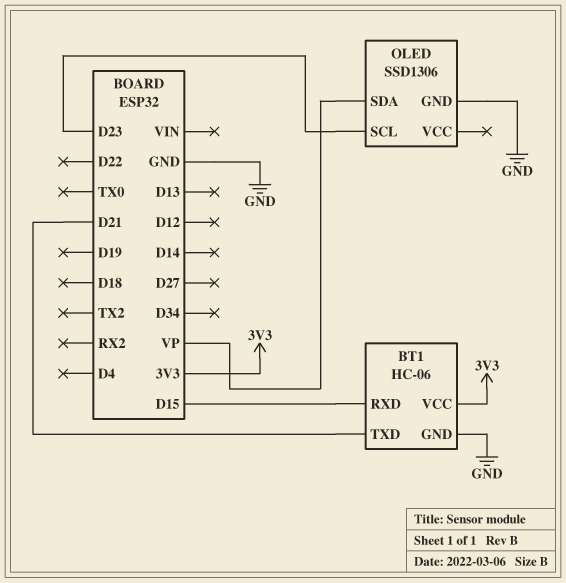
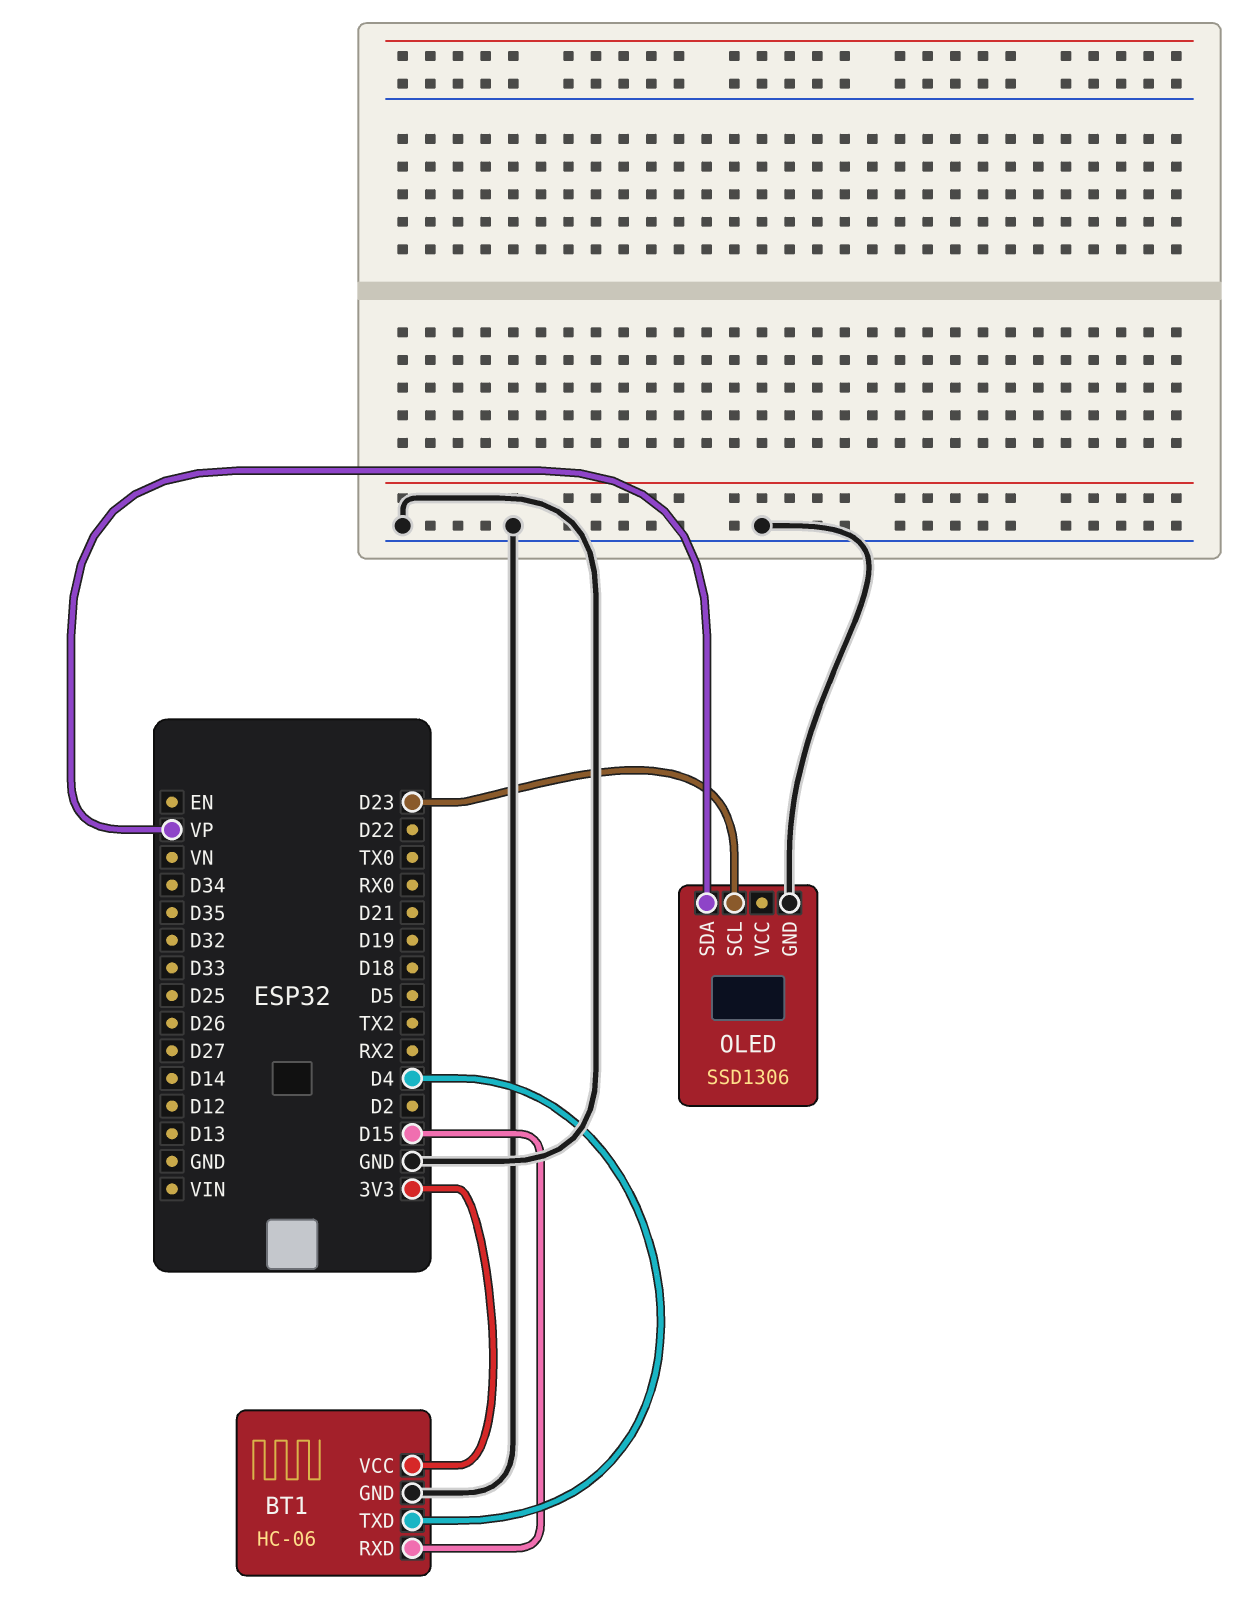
BT1 pin TXD: D21 -> D4

